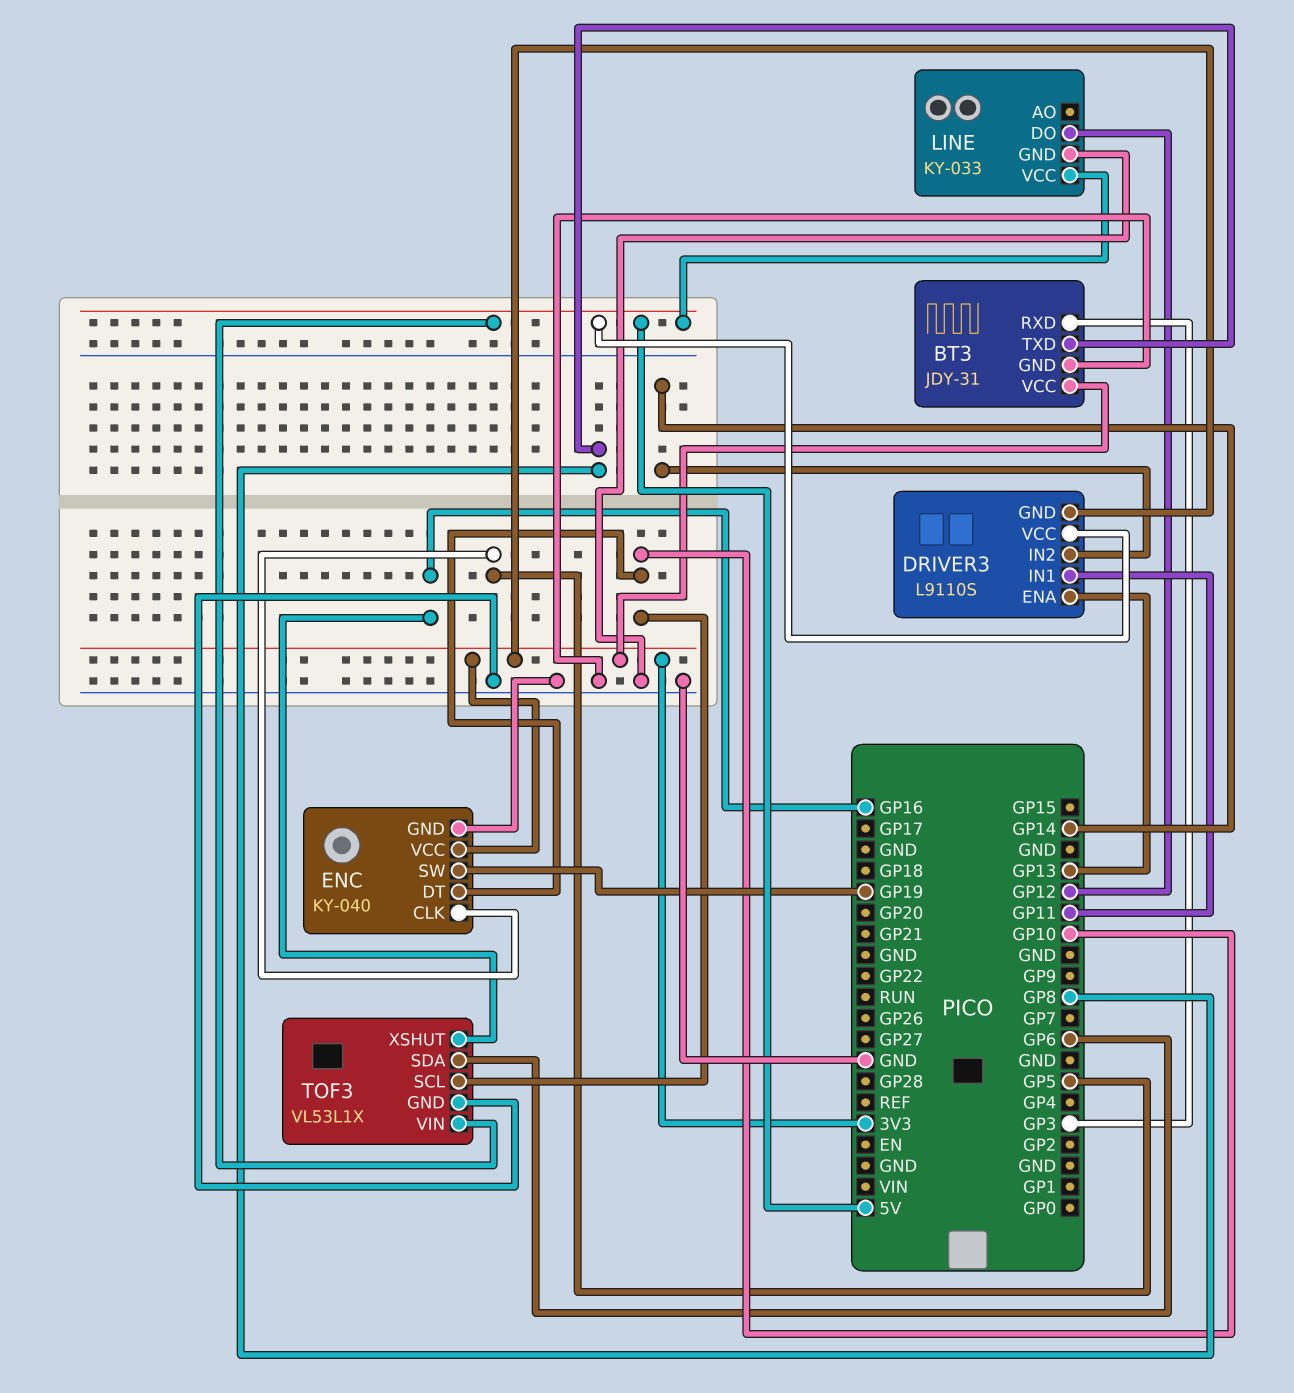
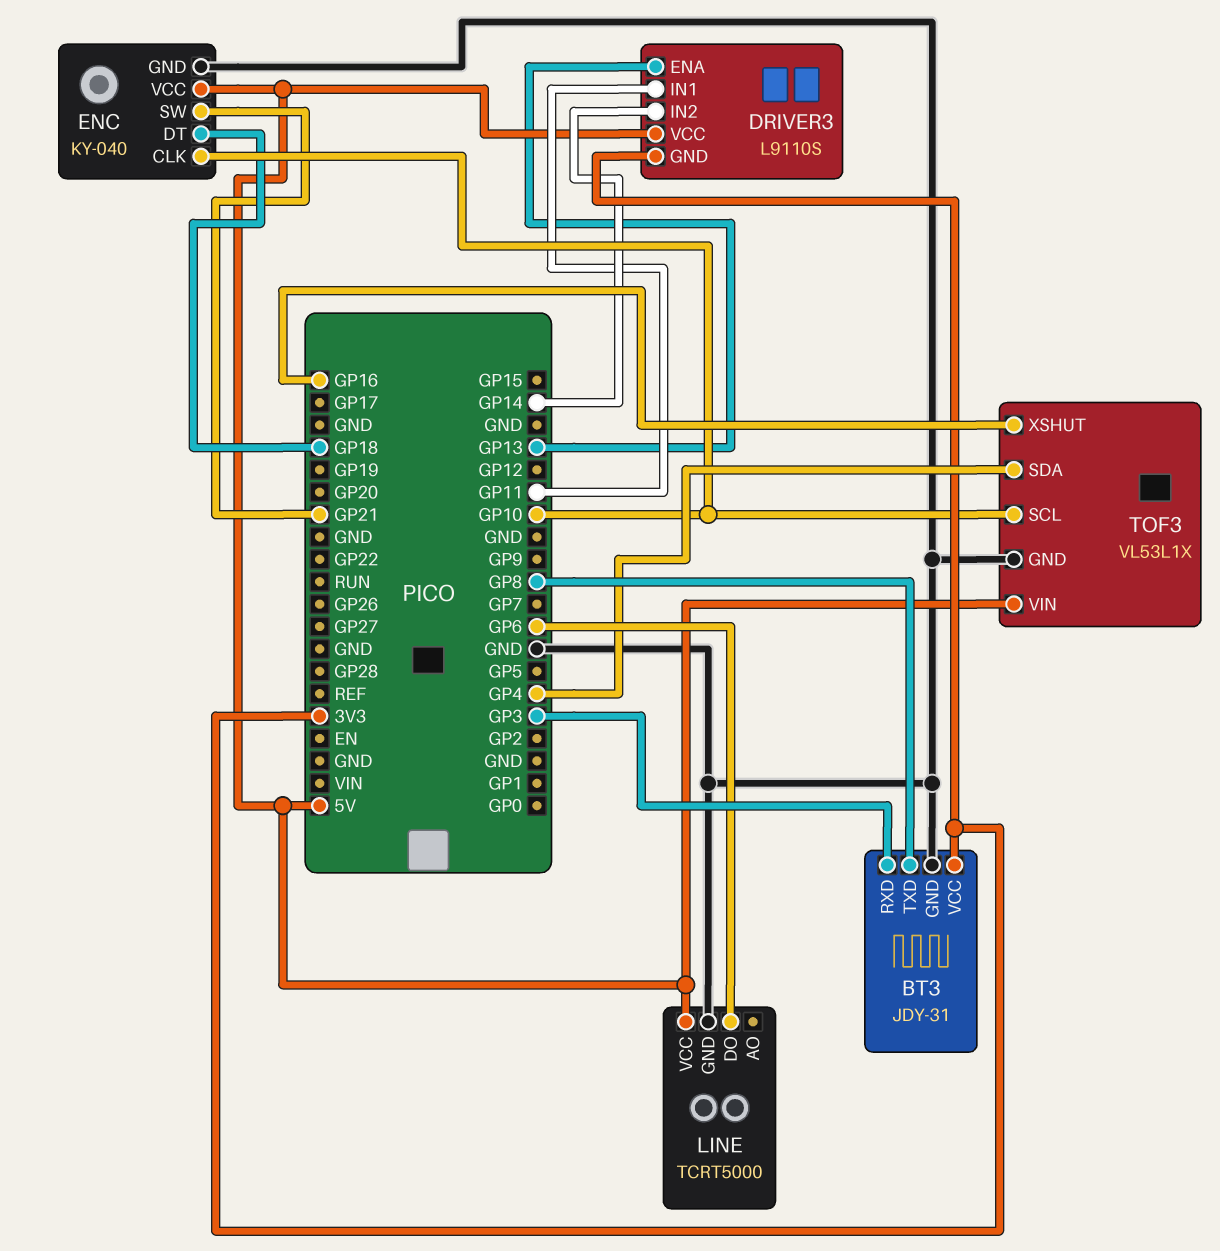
ENC pin CLK: GP5 -> GP10
ENC pin DT: GP10 -> GP18
ENC pin SW: GP19 -> GP21
ENC pin VCC: 3V3 -> 5V
LINE: KY-033 -> TCRT5000
LINE pin DO: GP12 -> GP6
TOF3 pin SDA: GP6 -> GP4

